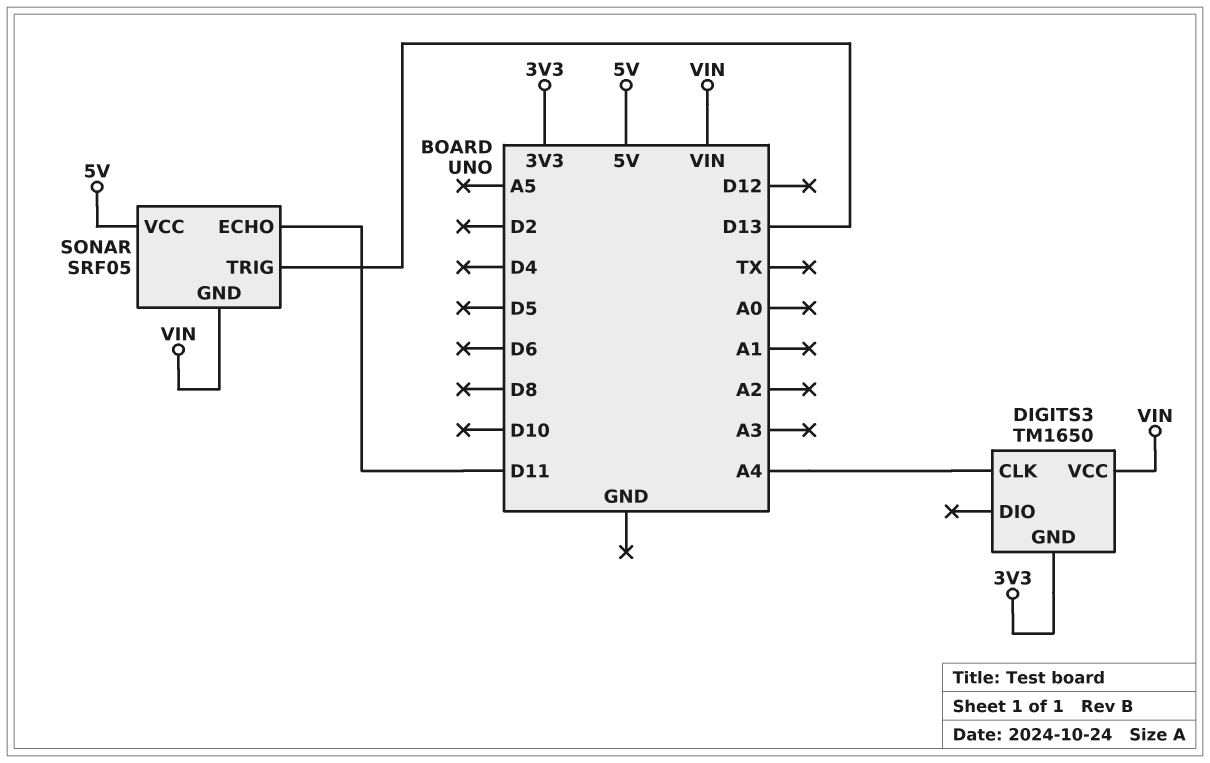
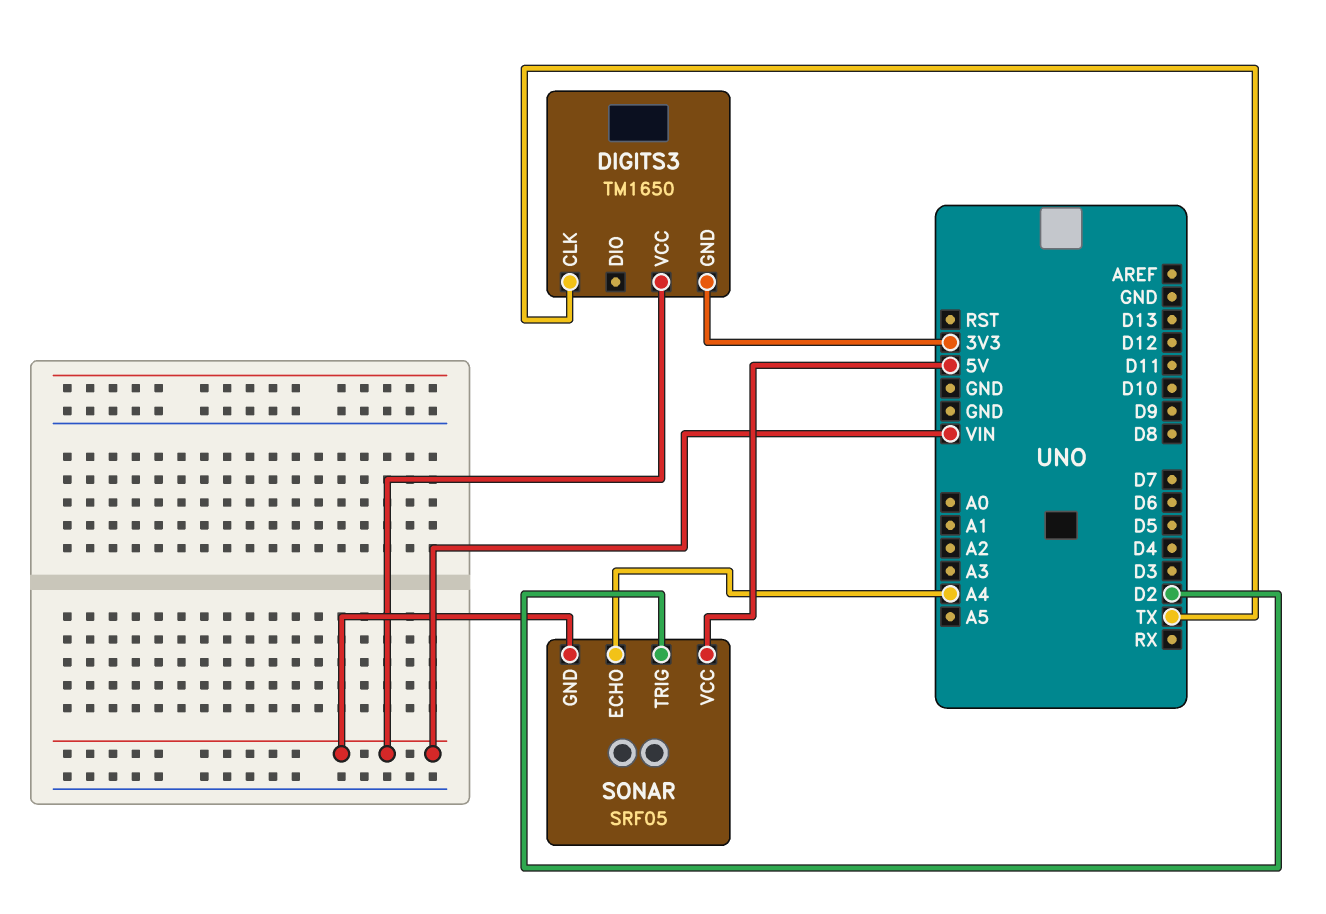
DIGITS3 pin CLK: A4 -> TX
SONAR pin ECHO: D11 -> A4
SONAR pin TRIG: D13 -> D2

